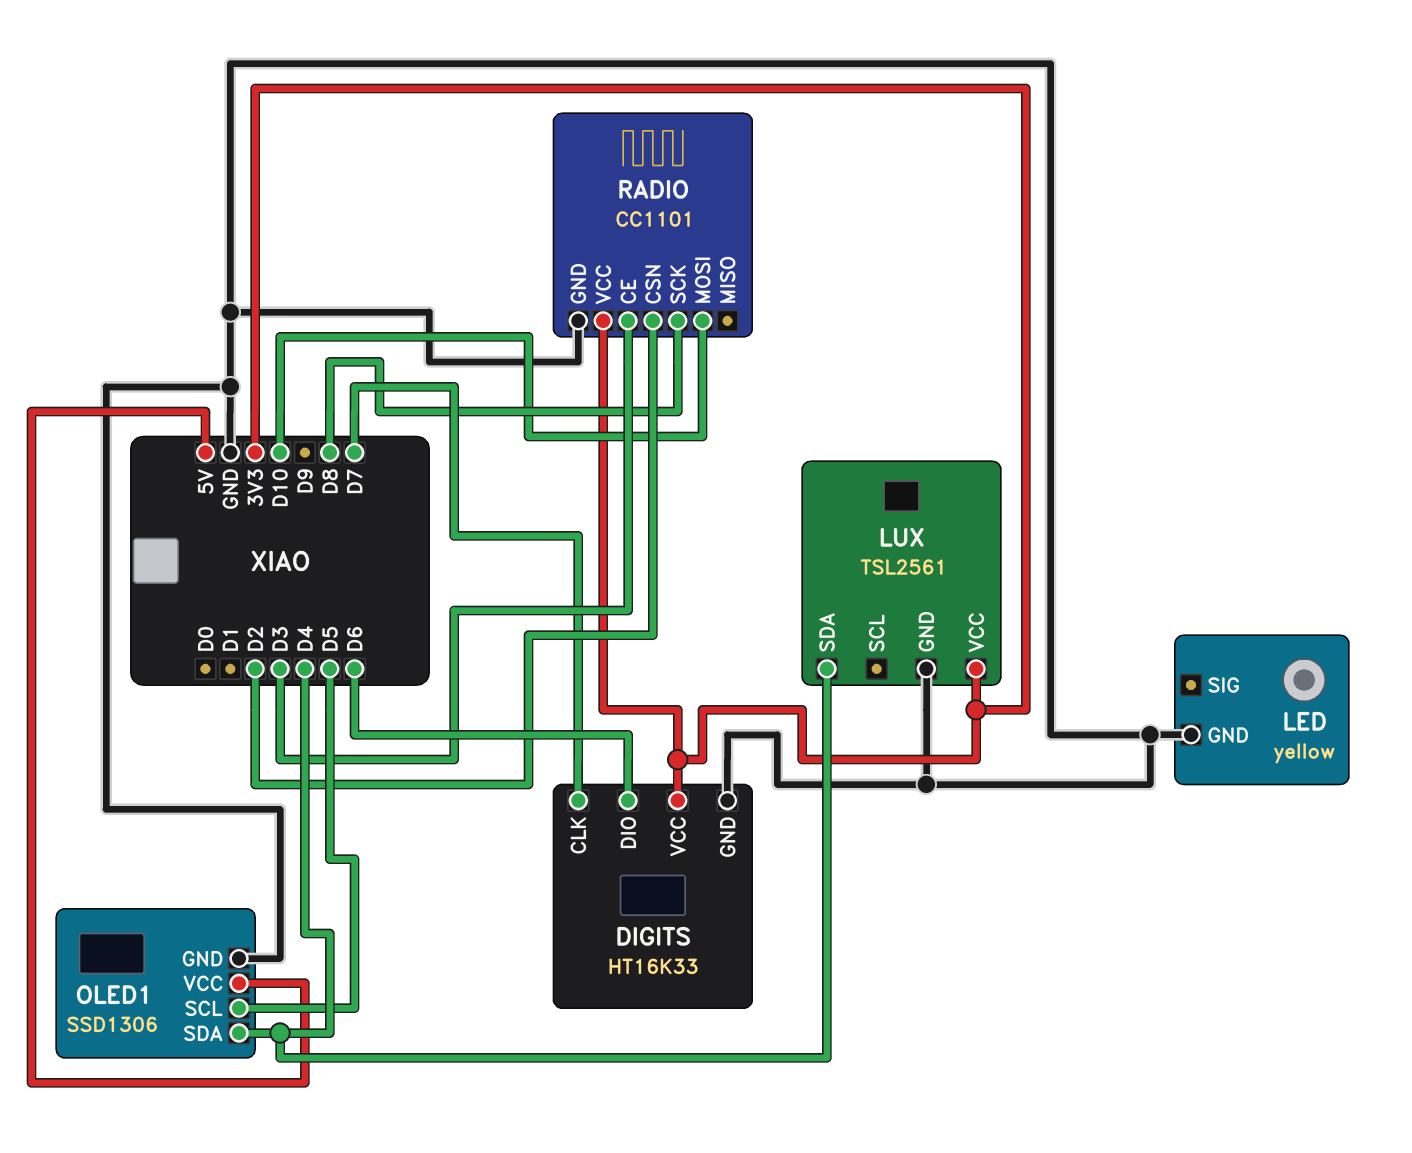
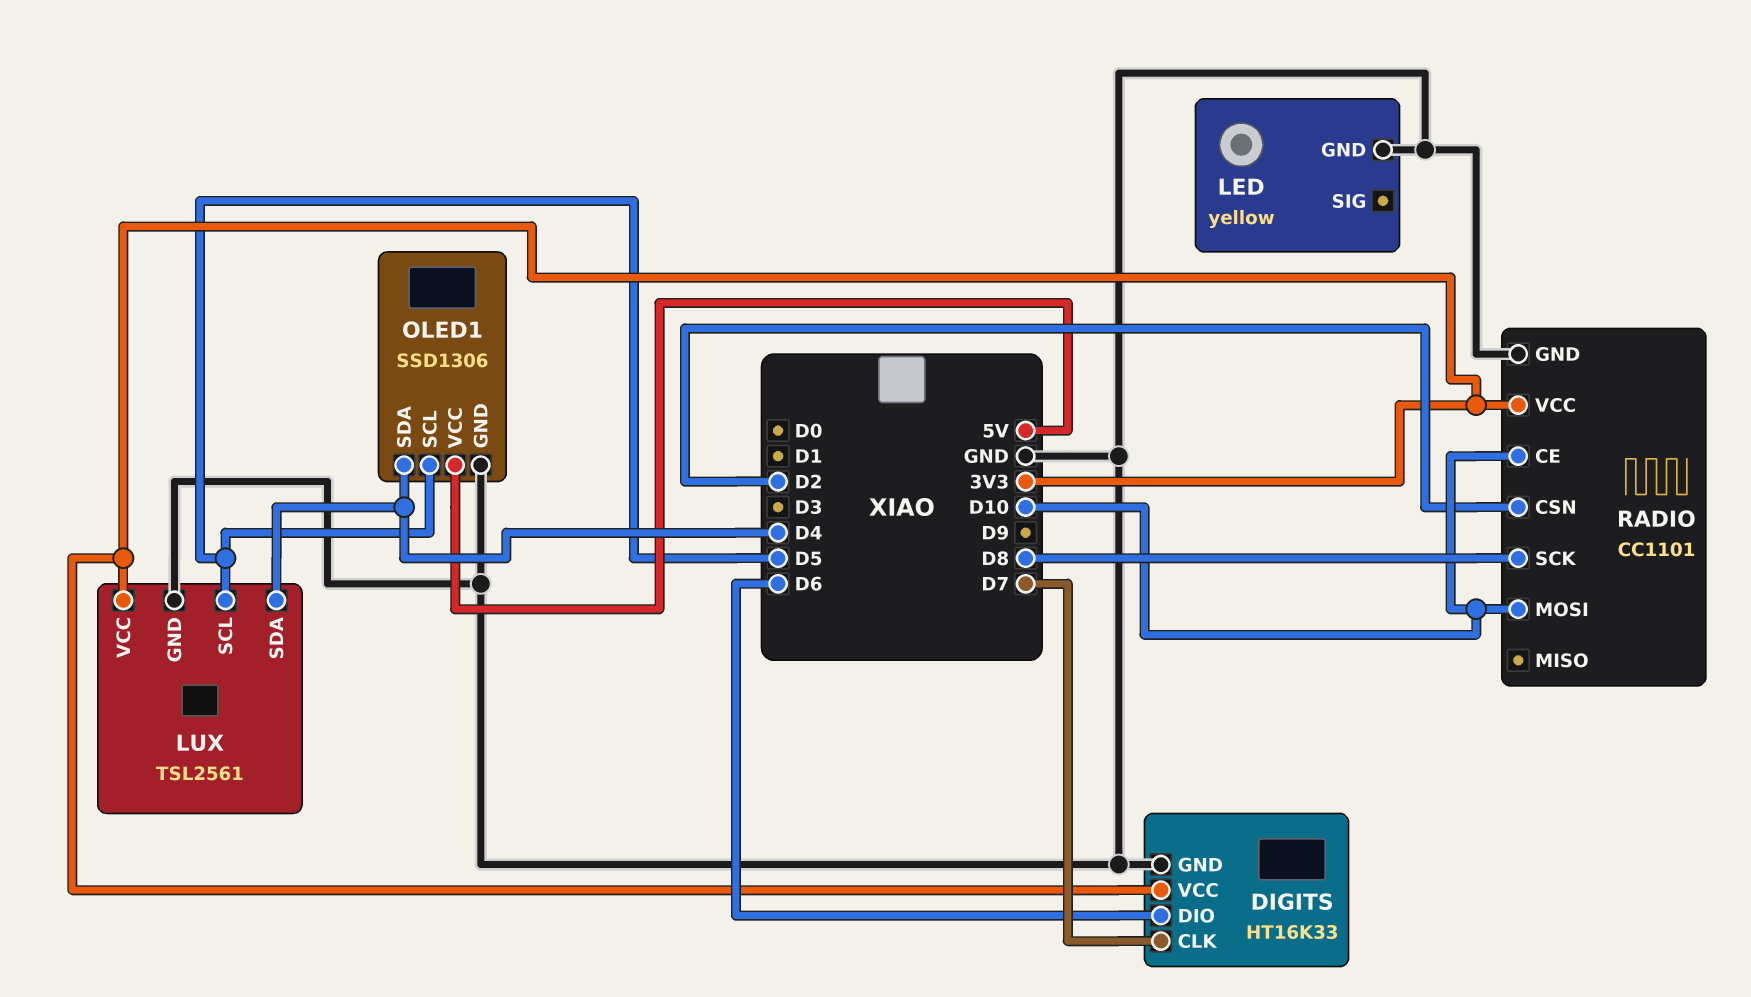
LUX pin SCL: none -> D5
RADIO pin CE: D3 -> D10

